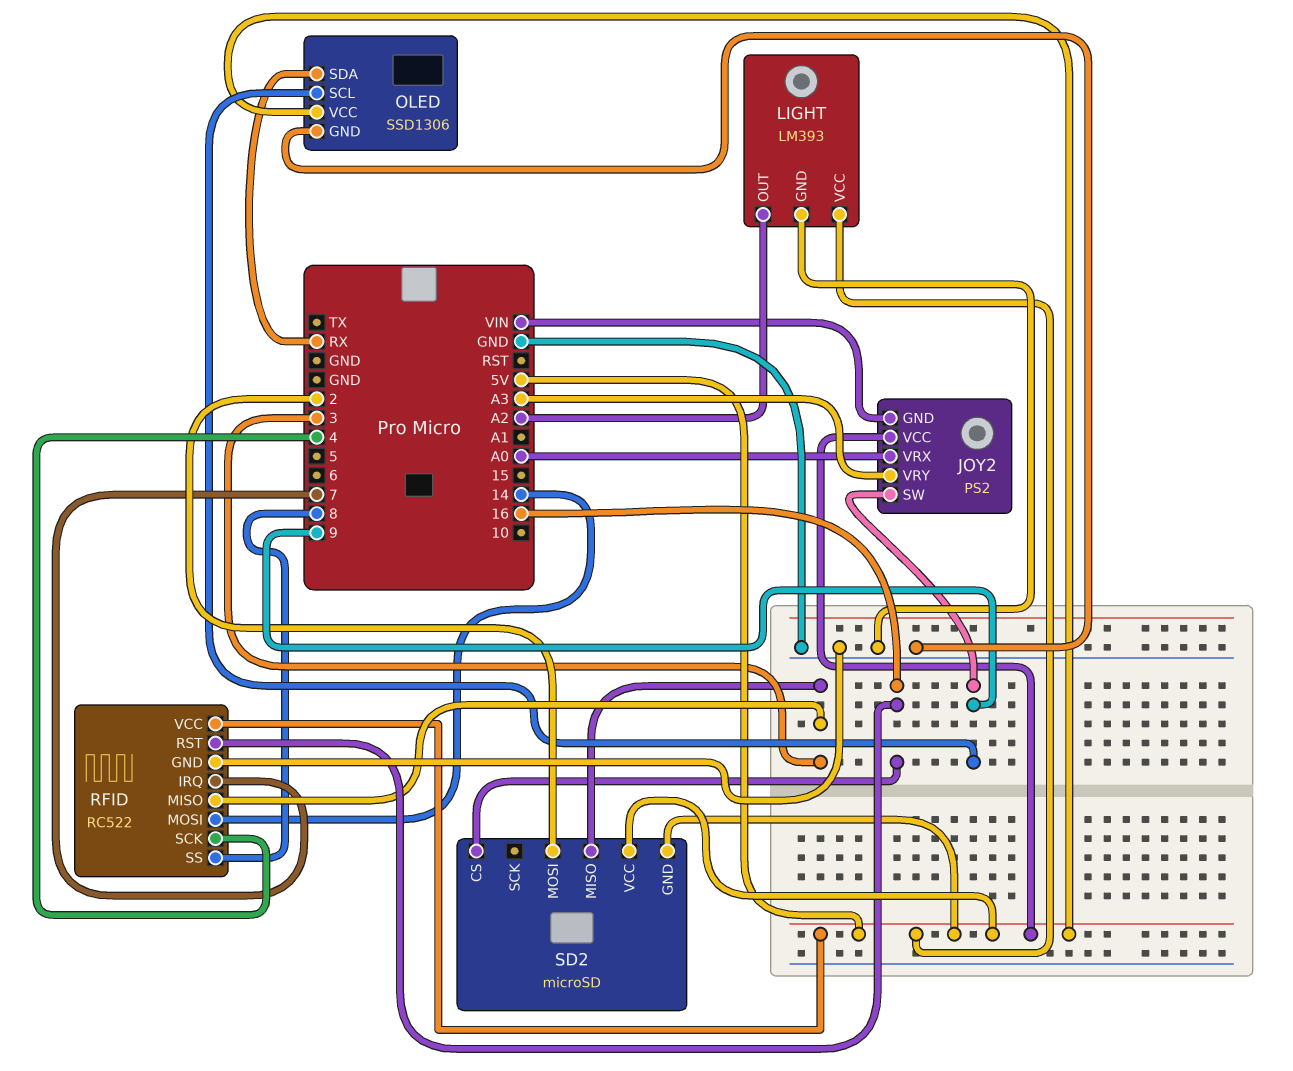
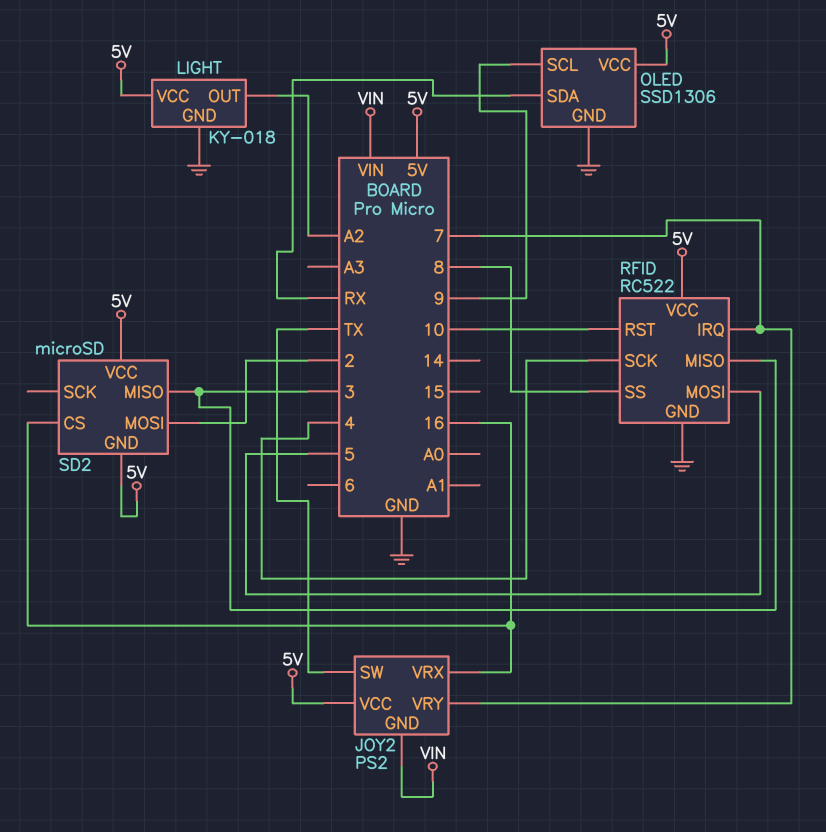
JOY2 pin SW: 9 -> TX
JOY2 pin VRX: A0 -> 16
JOY2 pin VRY: A3 -> 7
LIGHT: LM393 -> KY-018
RFID pin MOSI: 14 -> 5
RFID pin RST: 16 -> 10

